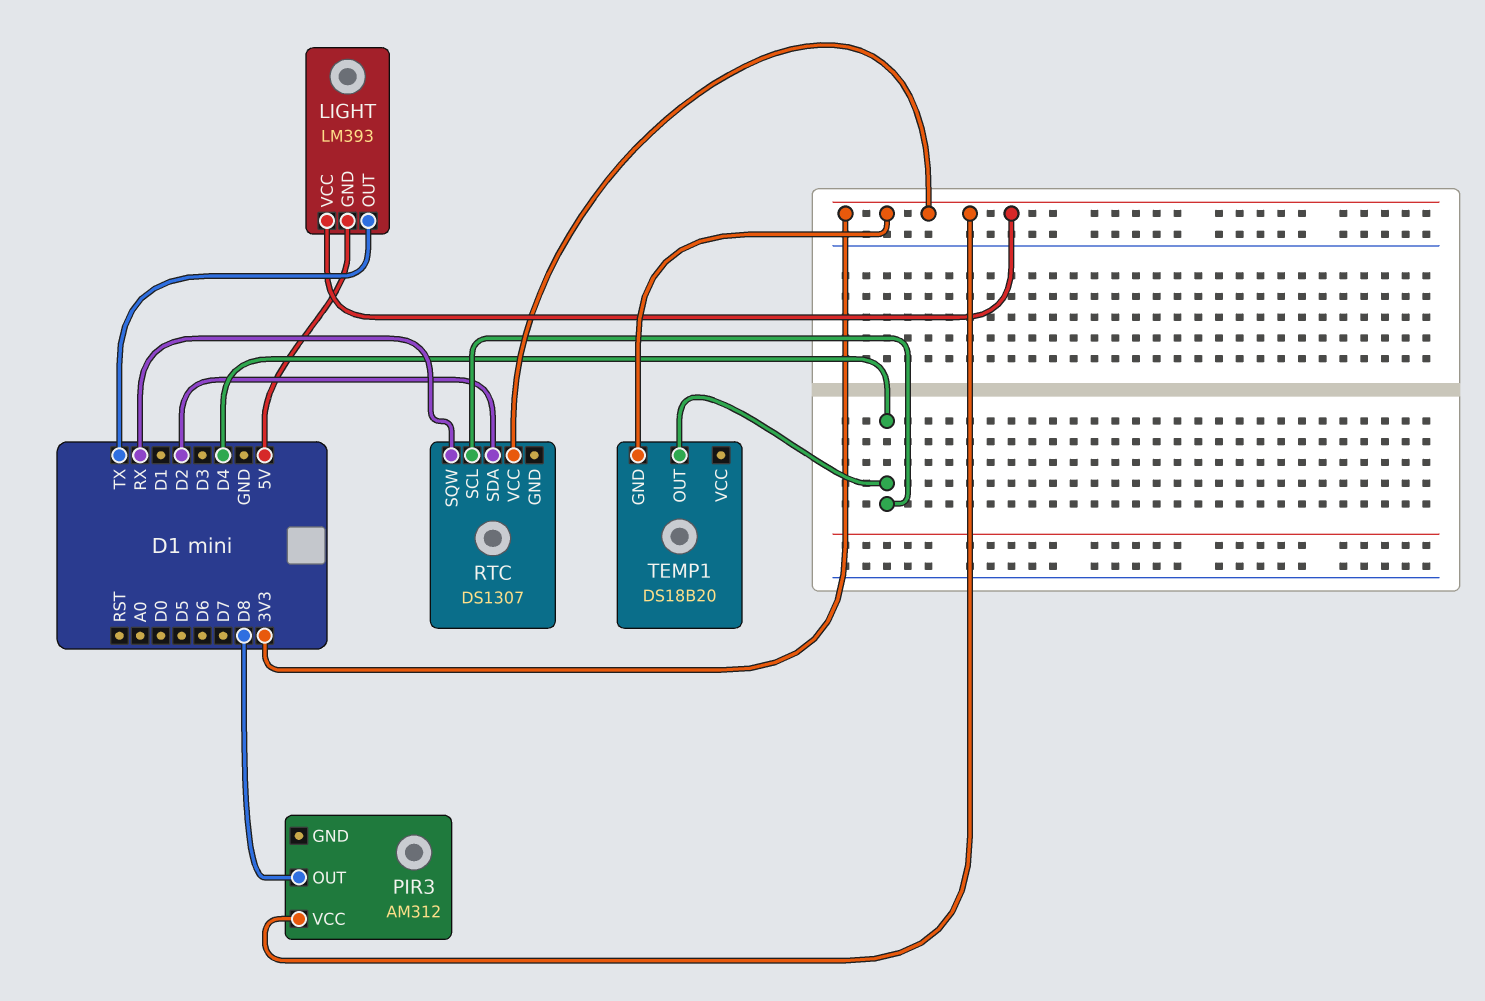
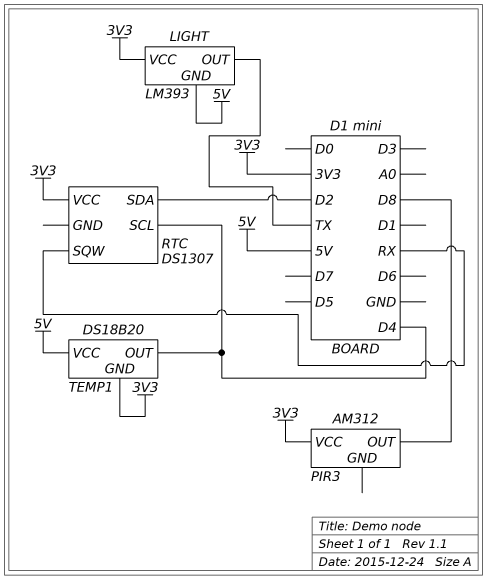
TEMP1 pin VCC: none -> 5V

